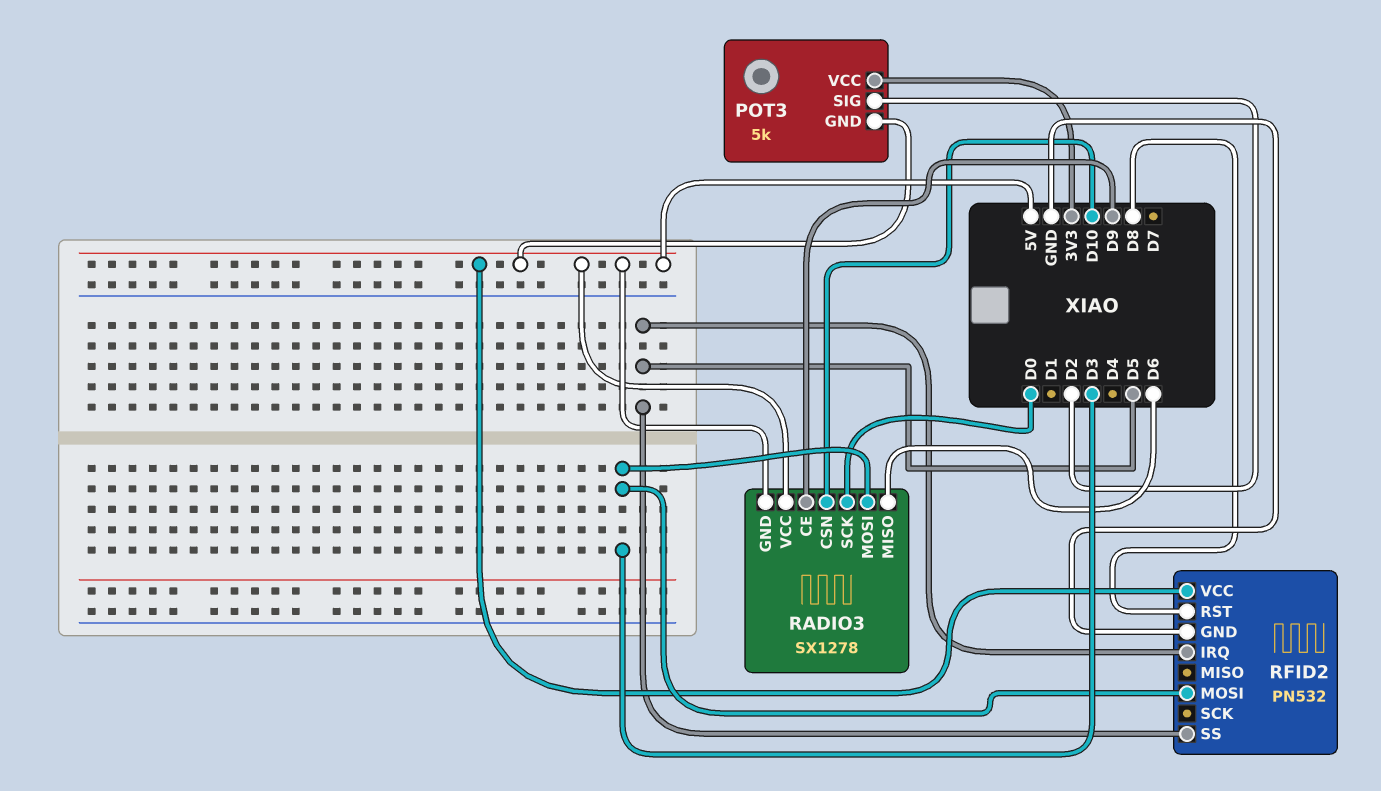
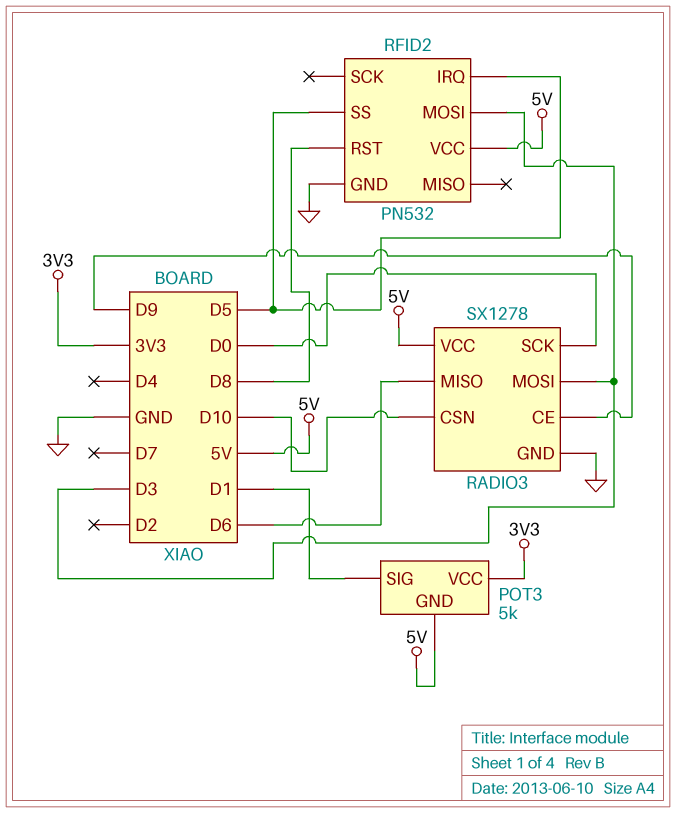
POT3 pin SIG: D2 -> D1
RADIO3 pin GND: 5V -> GND

